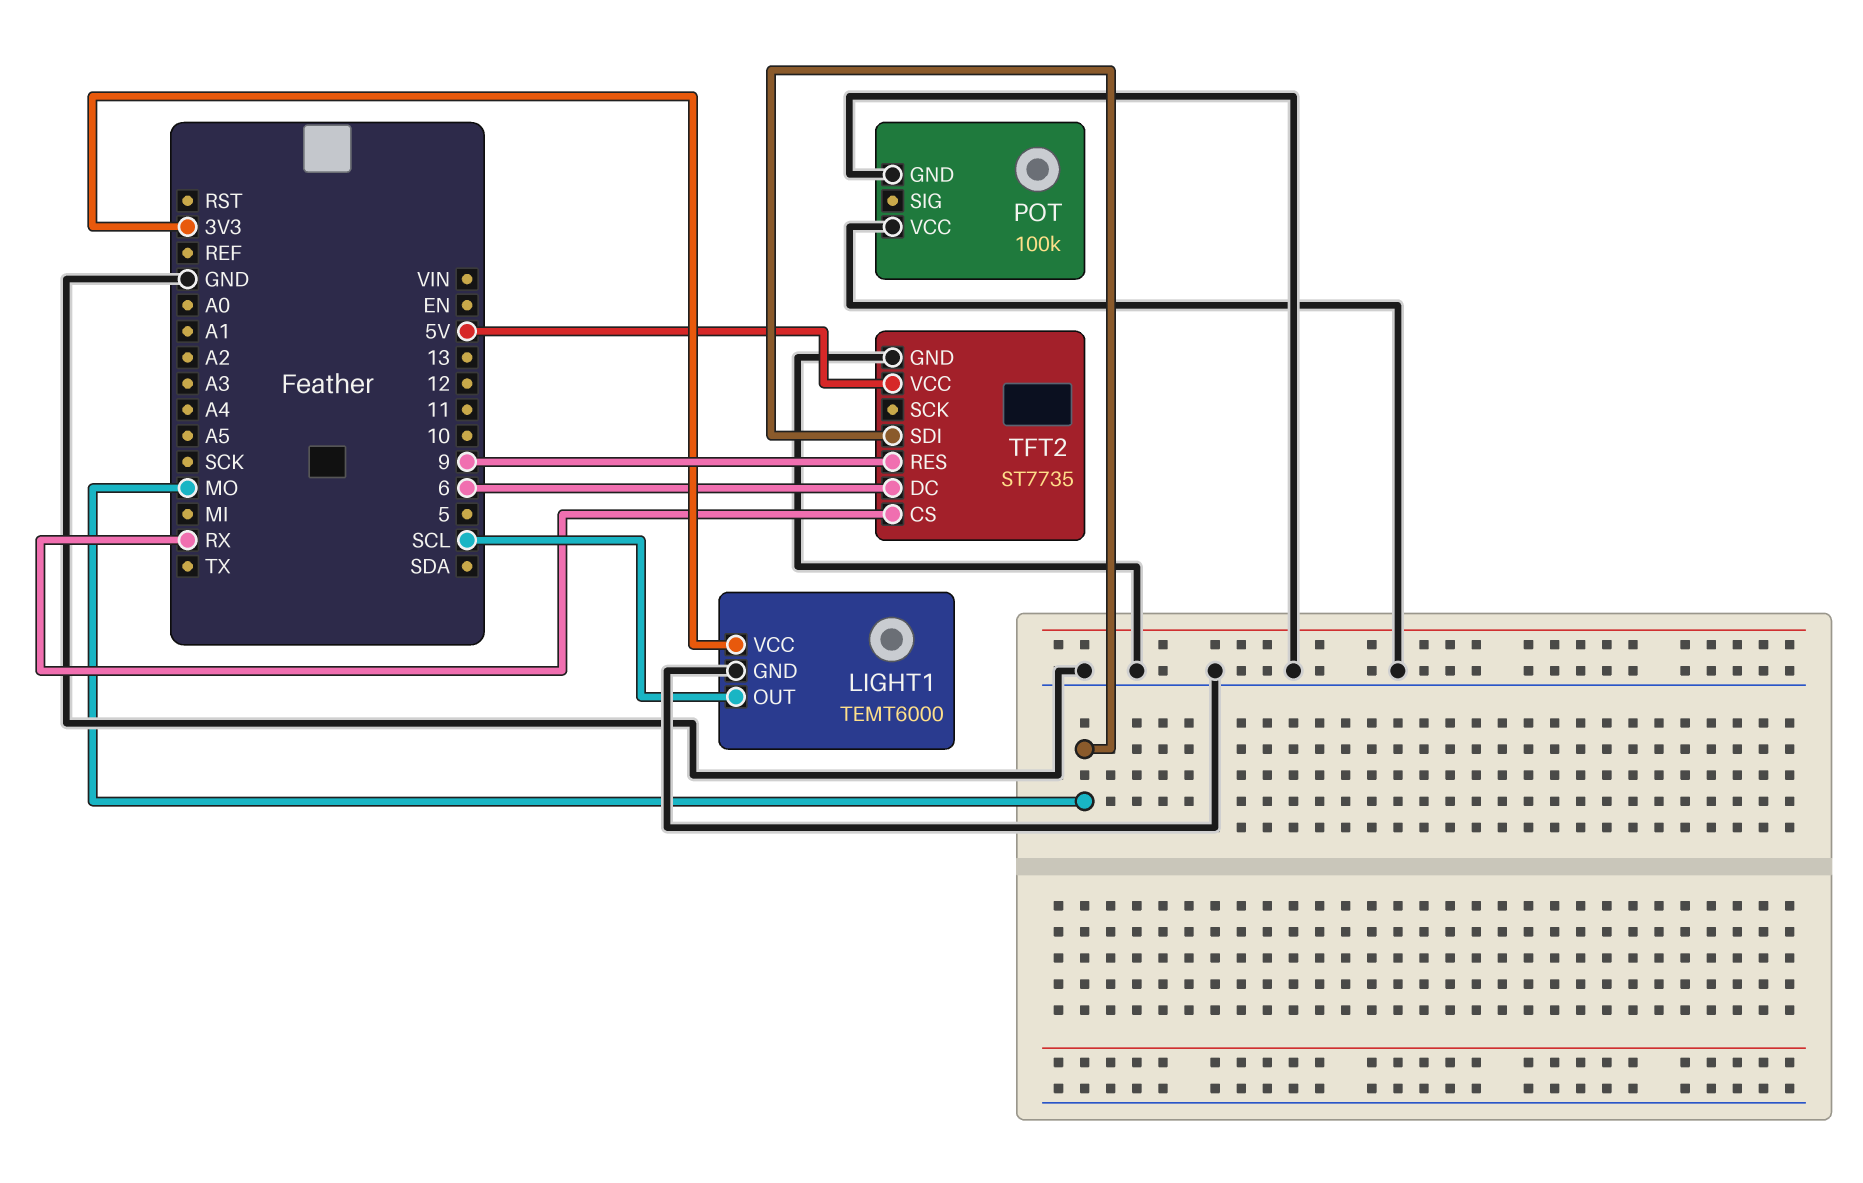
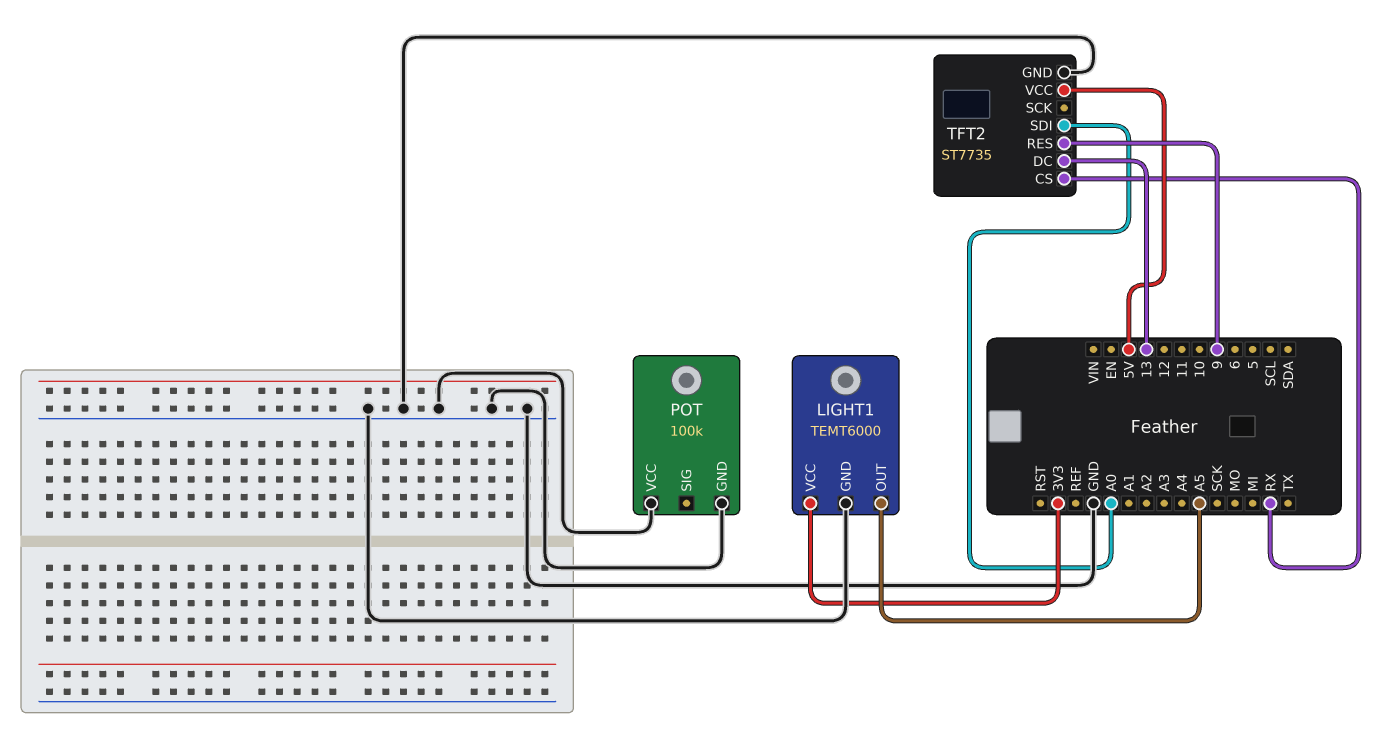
LIGHT1 pin OUT: SCL -> A5
TFT2 pin DC: 6 -> 13
TFT2 pin SDI: MO -> A0

